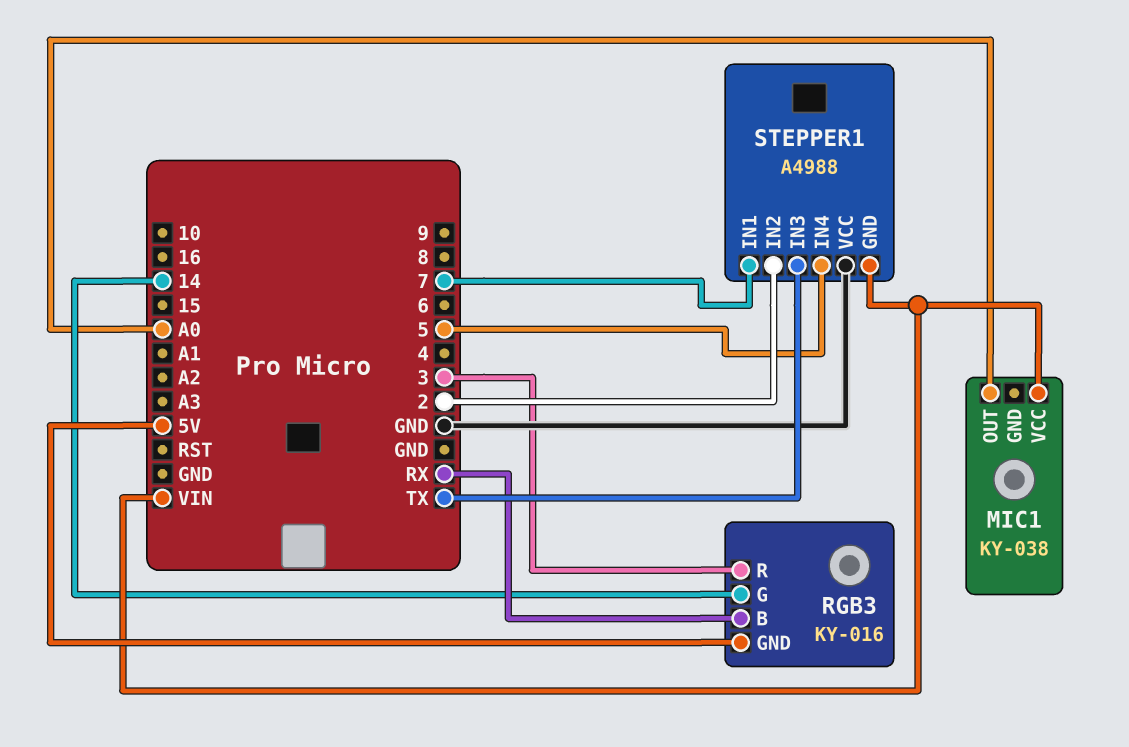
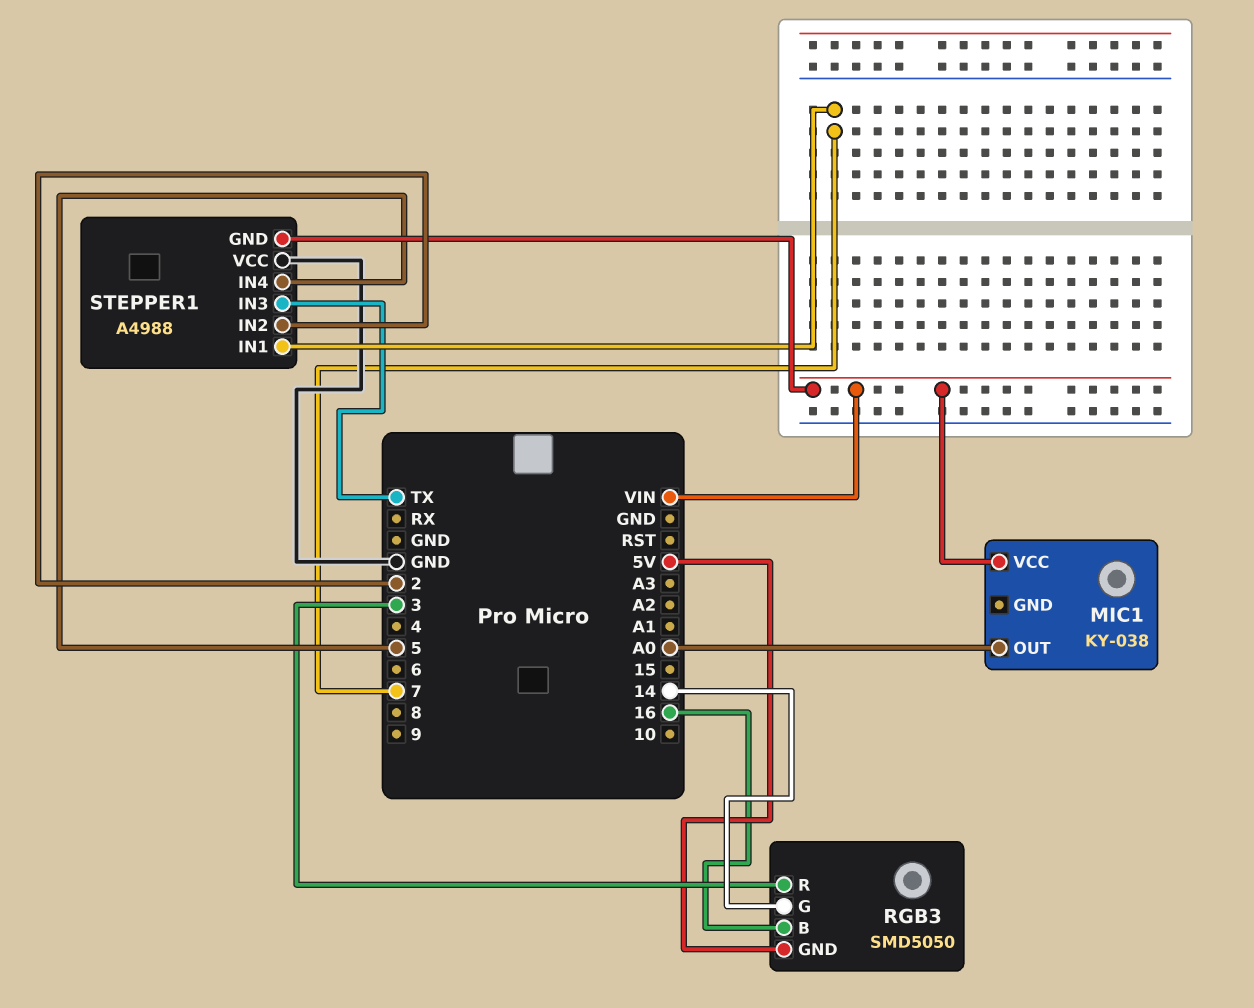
RGB3: KY-016 -> SMD5050
RGB3 pin B: RX -> 16

